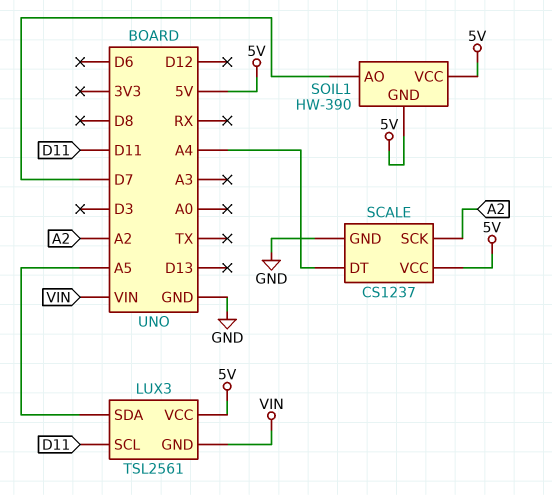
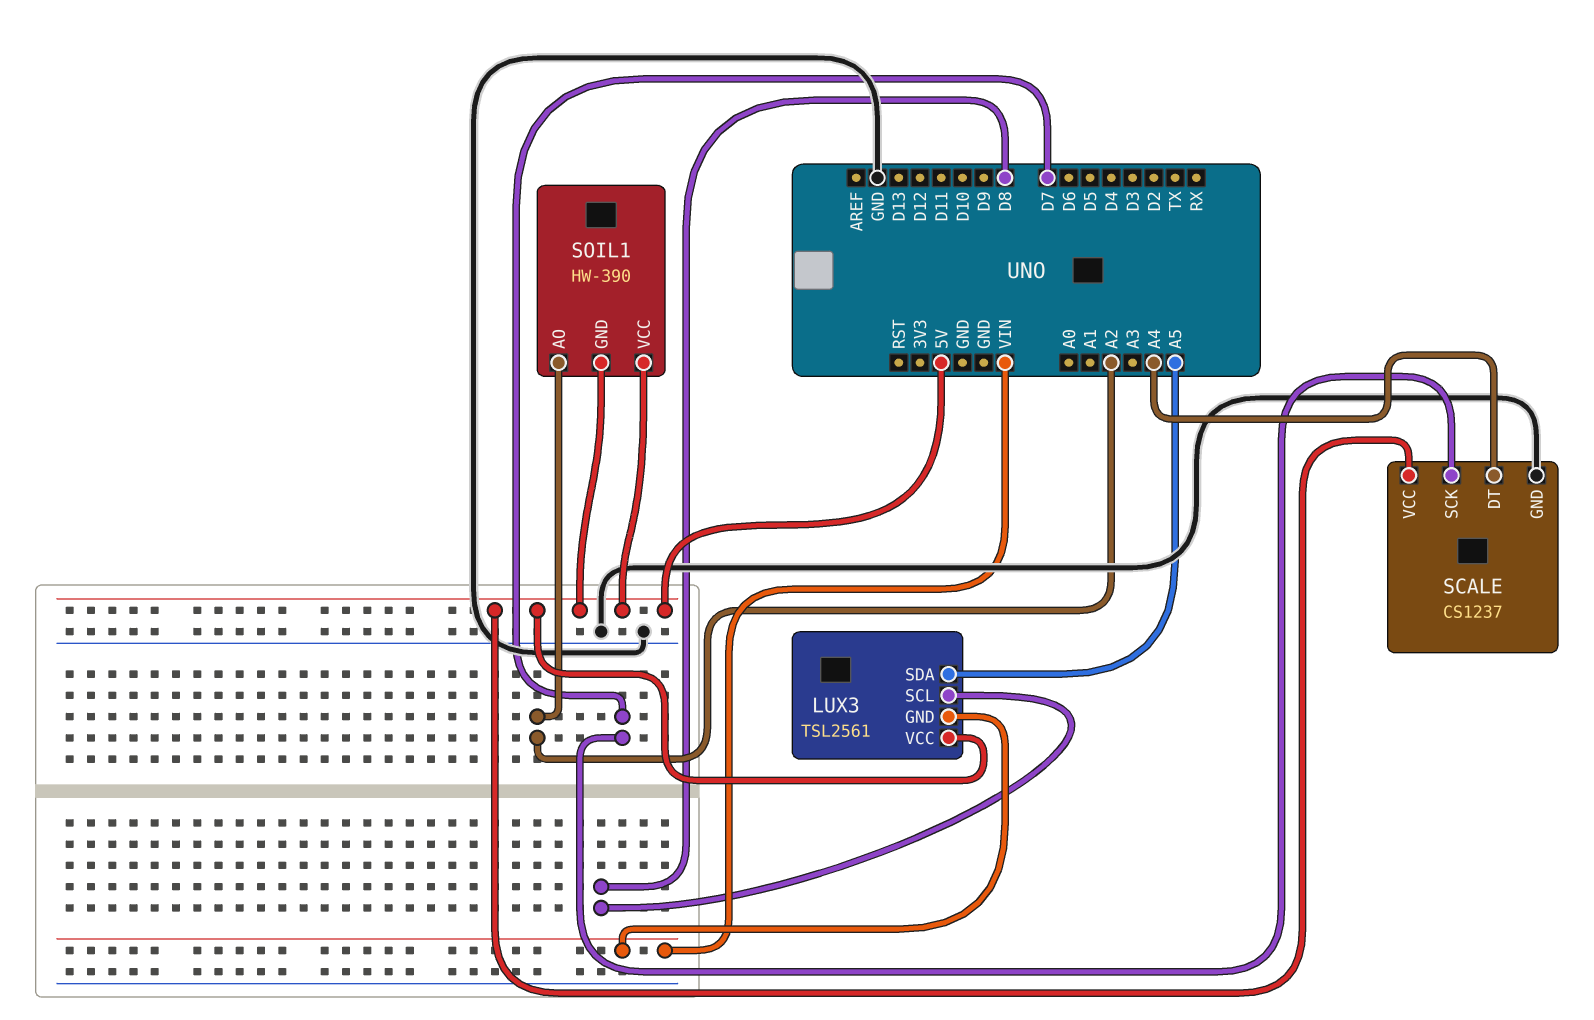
LUX3 pin SCL: D11 -> D8
SCALE pin SCK: A2 -> D7
SOIL1 pin AO: D7 -> A2

